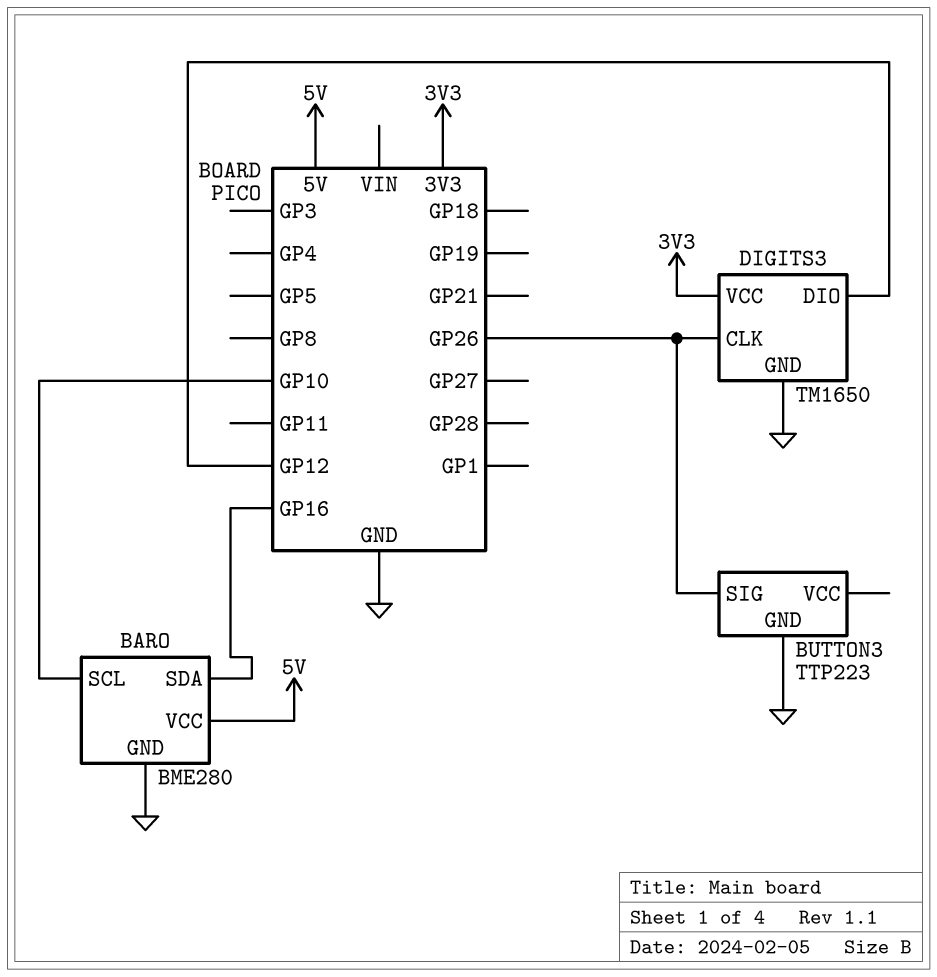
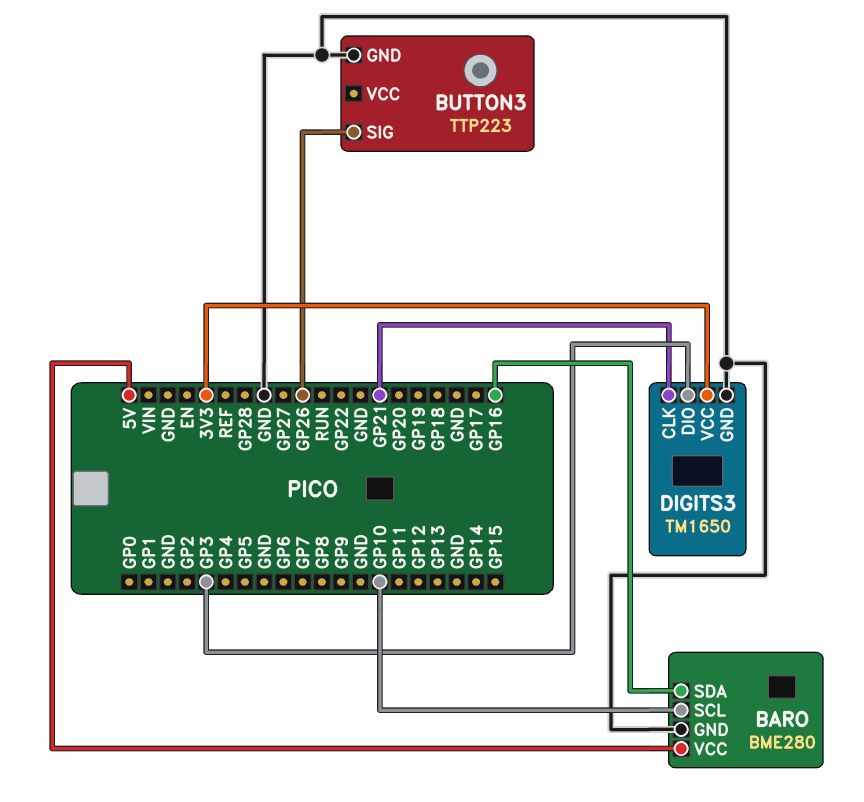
DIGITS3 pin CLK: GP26 -> GP21
DIGITS3 pin DIO: GP12 -> GP3

